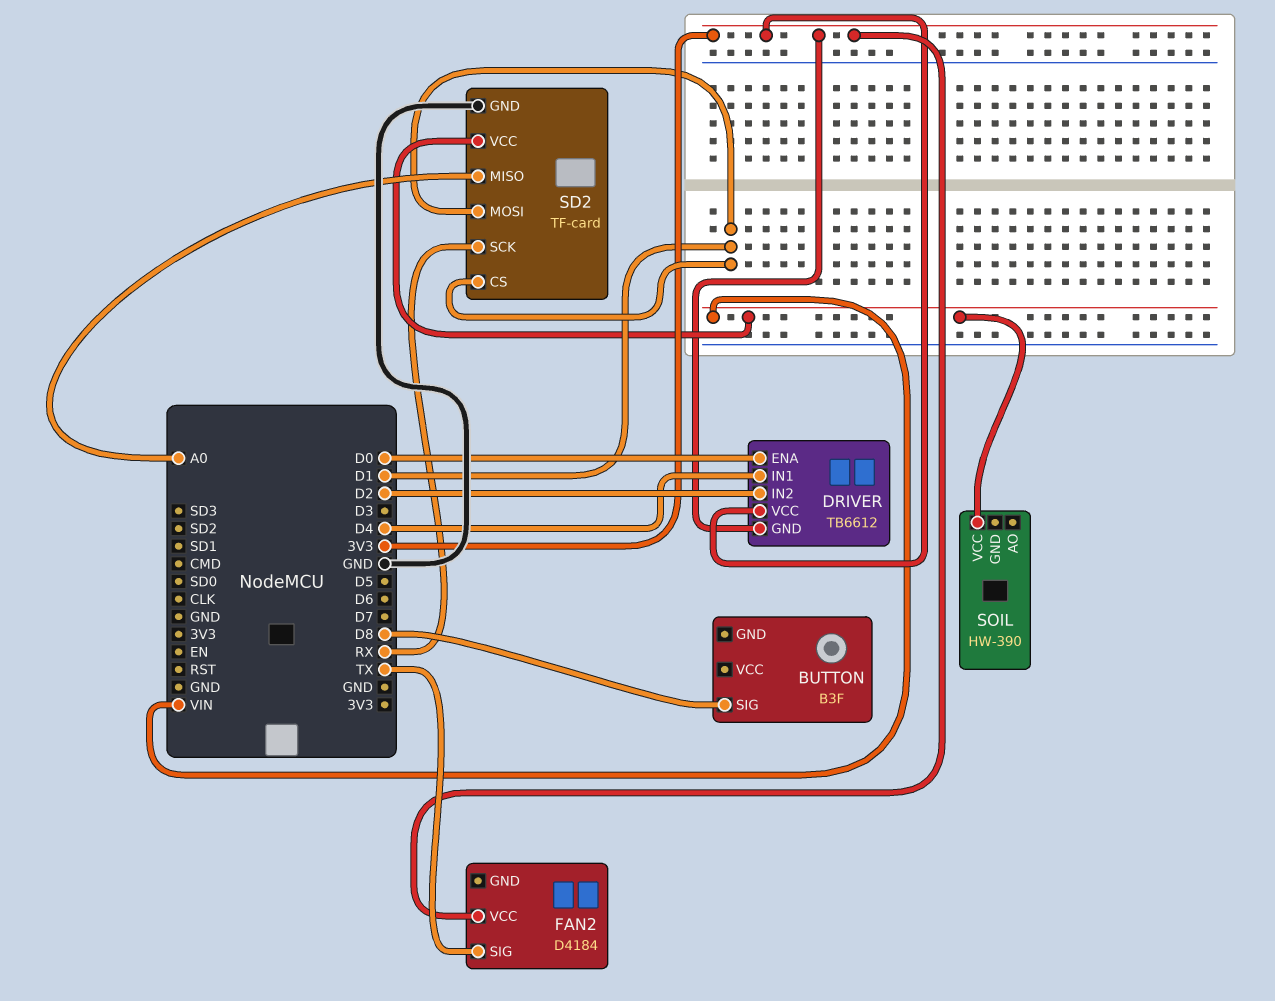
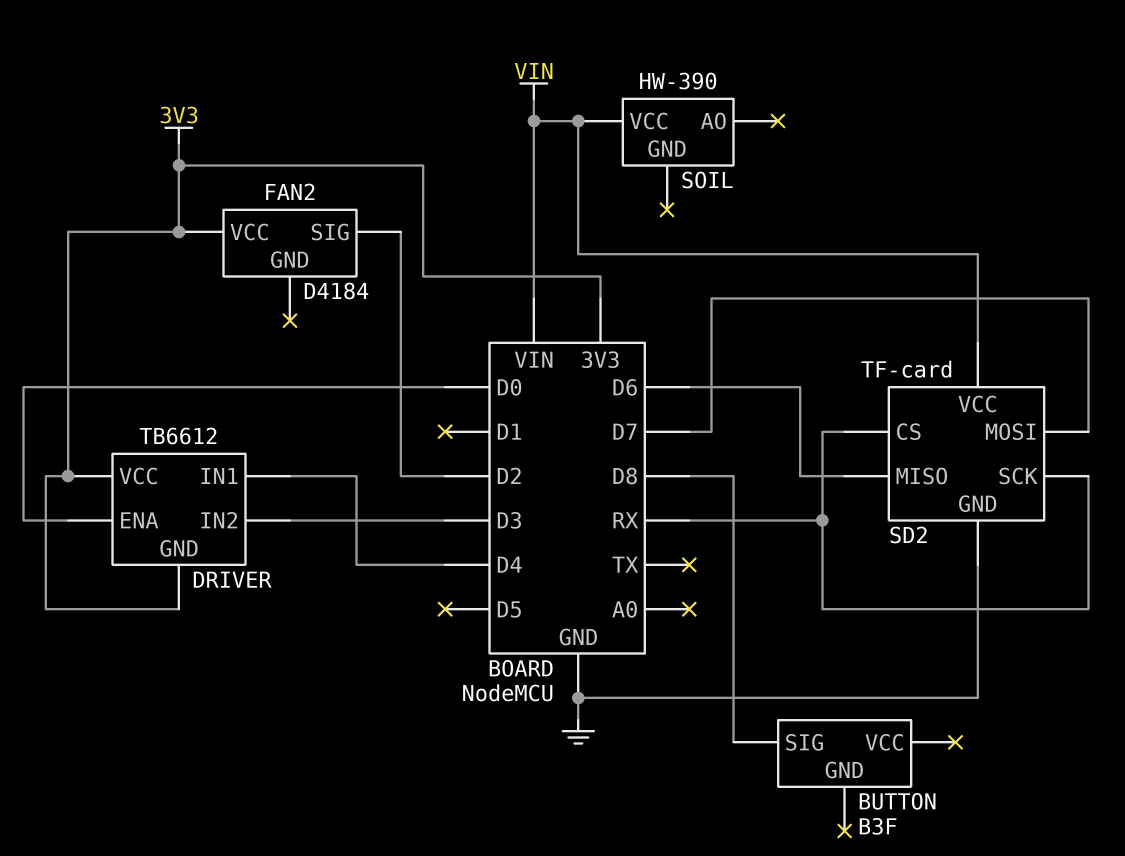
DRIVER pin IN2: D2 -> D3
FAN2 pin SIG: TX -> D2
SD2 pin CS: D1 -> RX
SD2 pin MISO: A0 -> D6
SD2 pin MOSI: D1 -> D7

